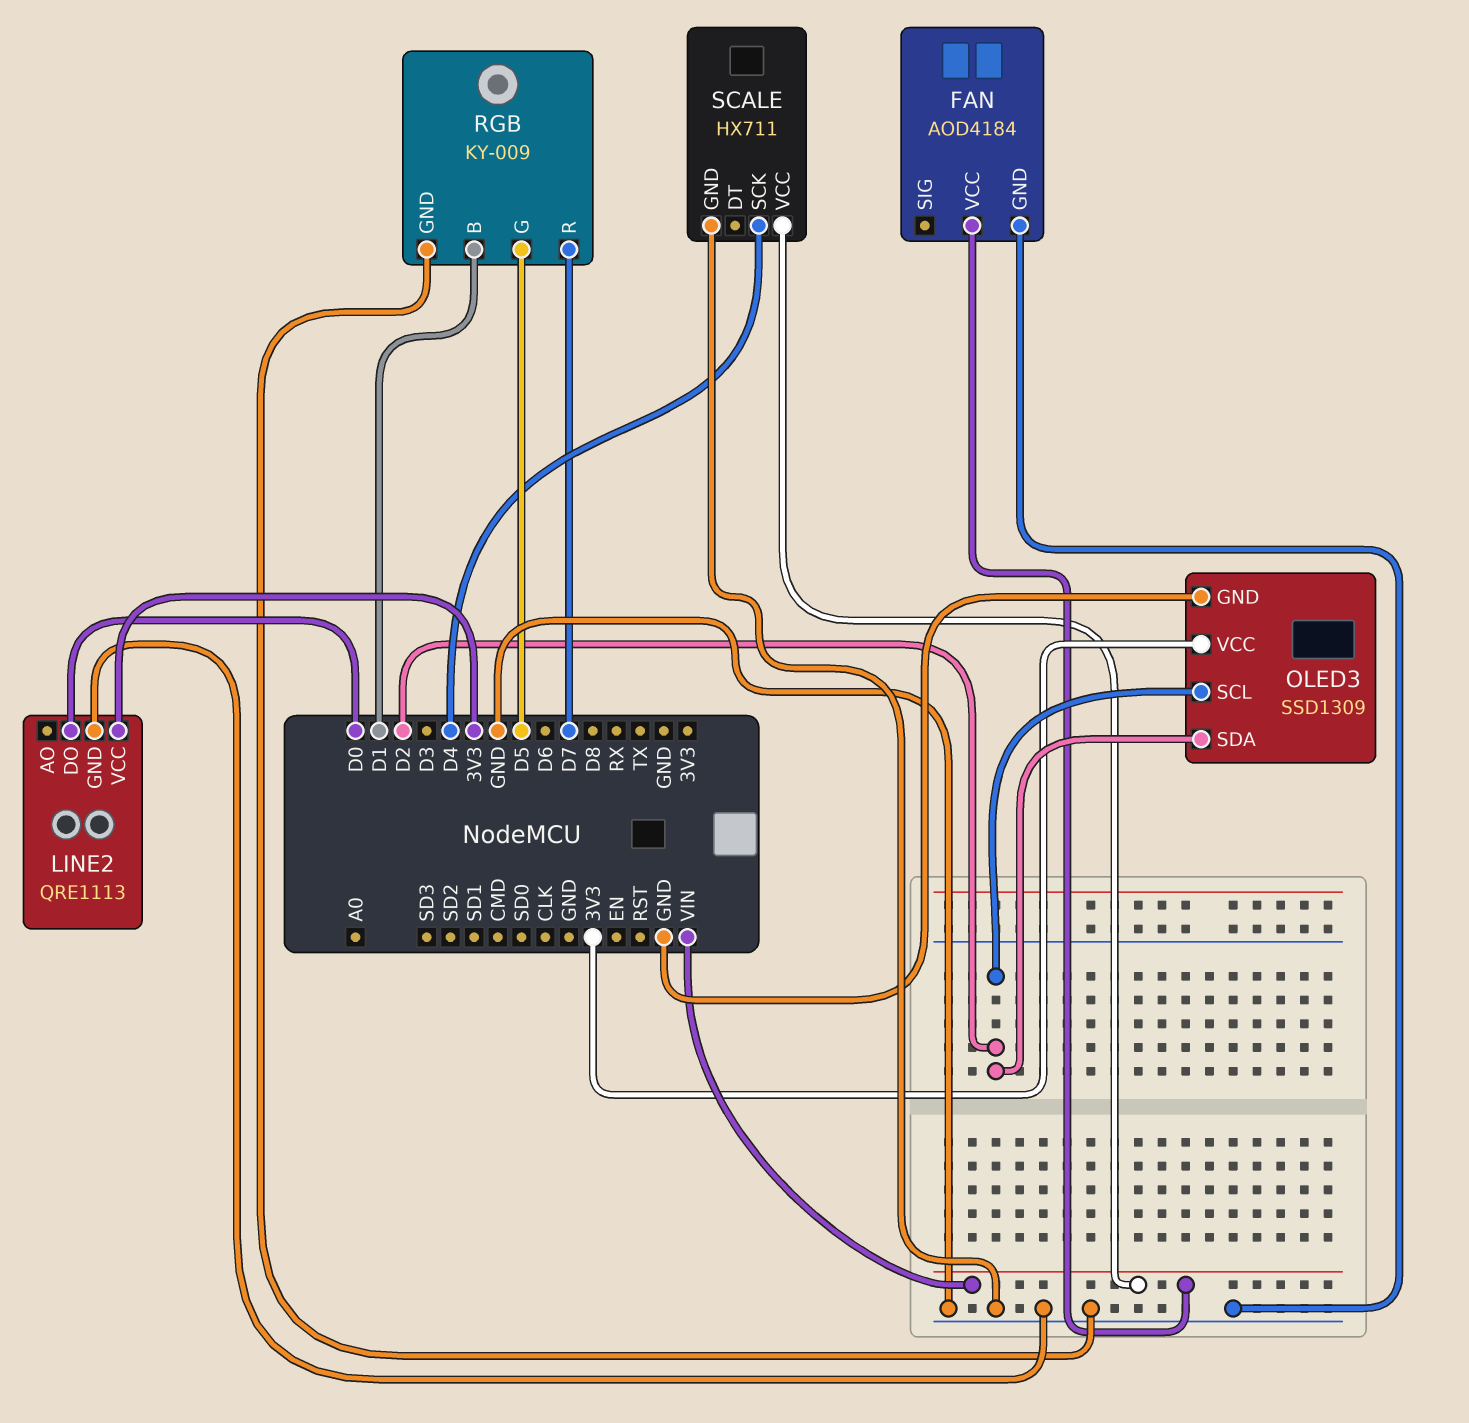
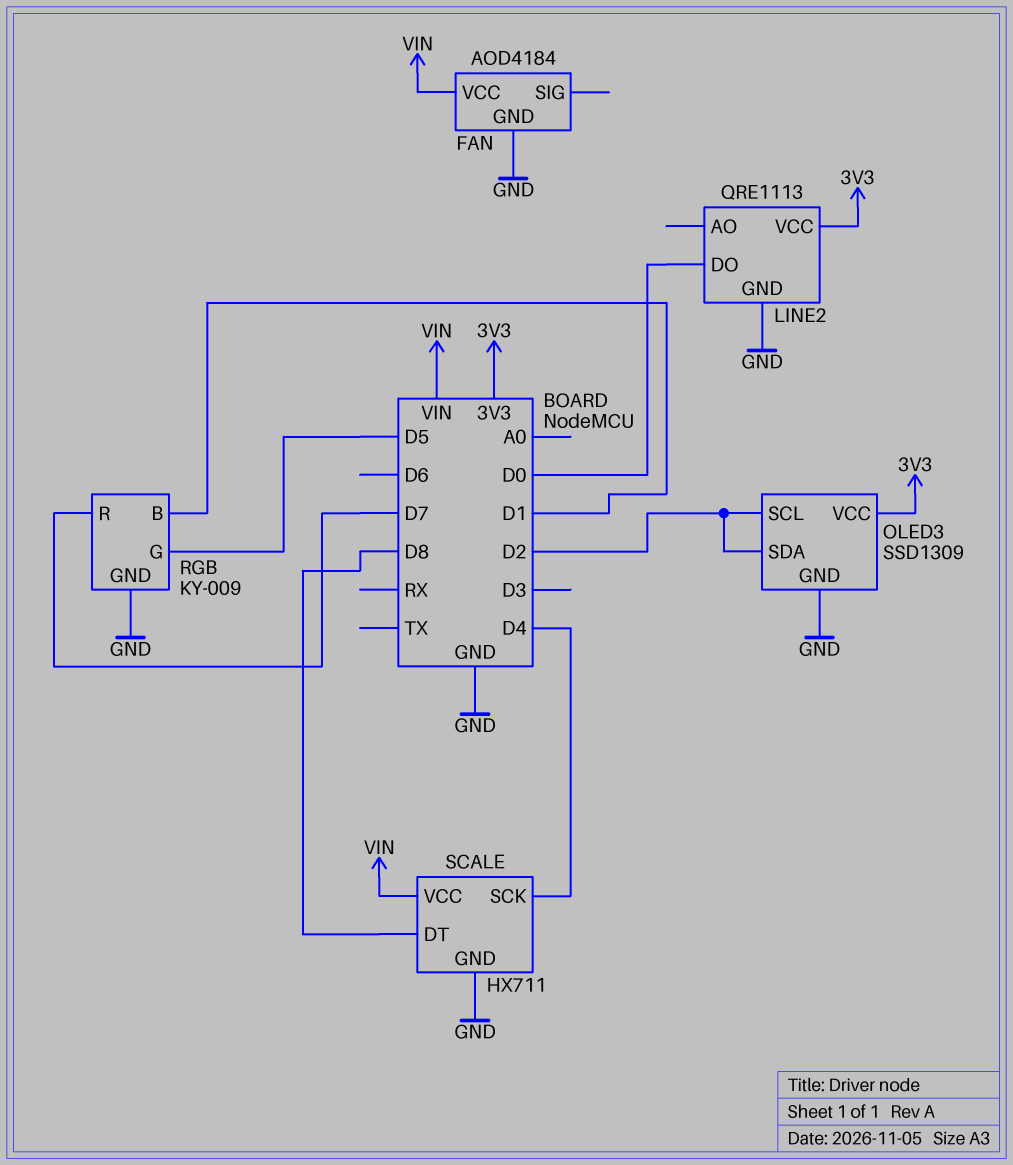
SCALE pin DT: none -> D8

